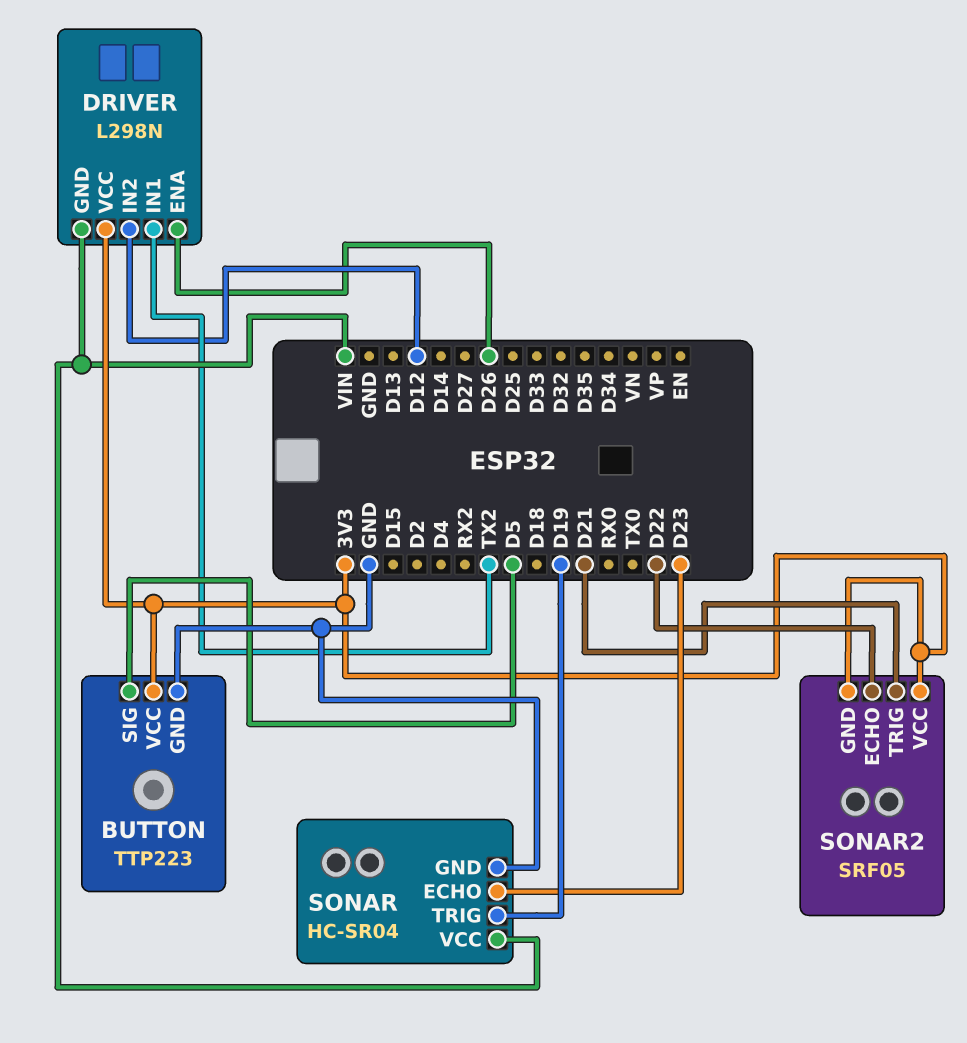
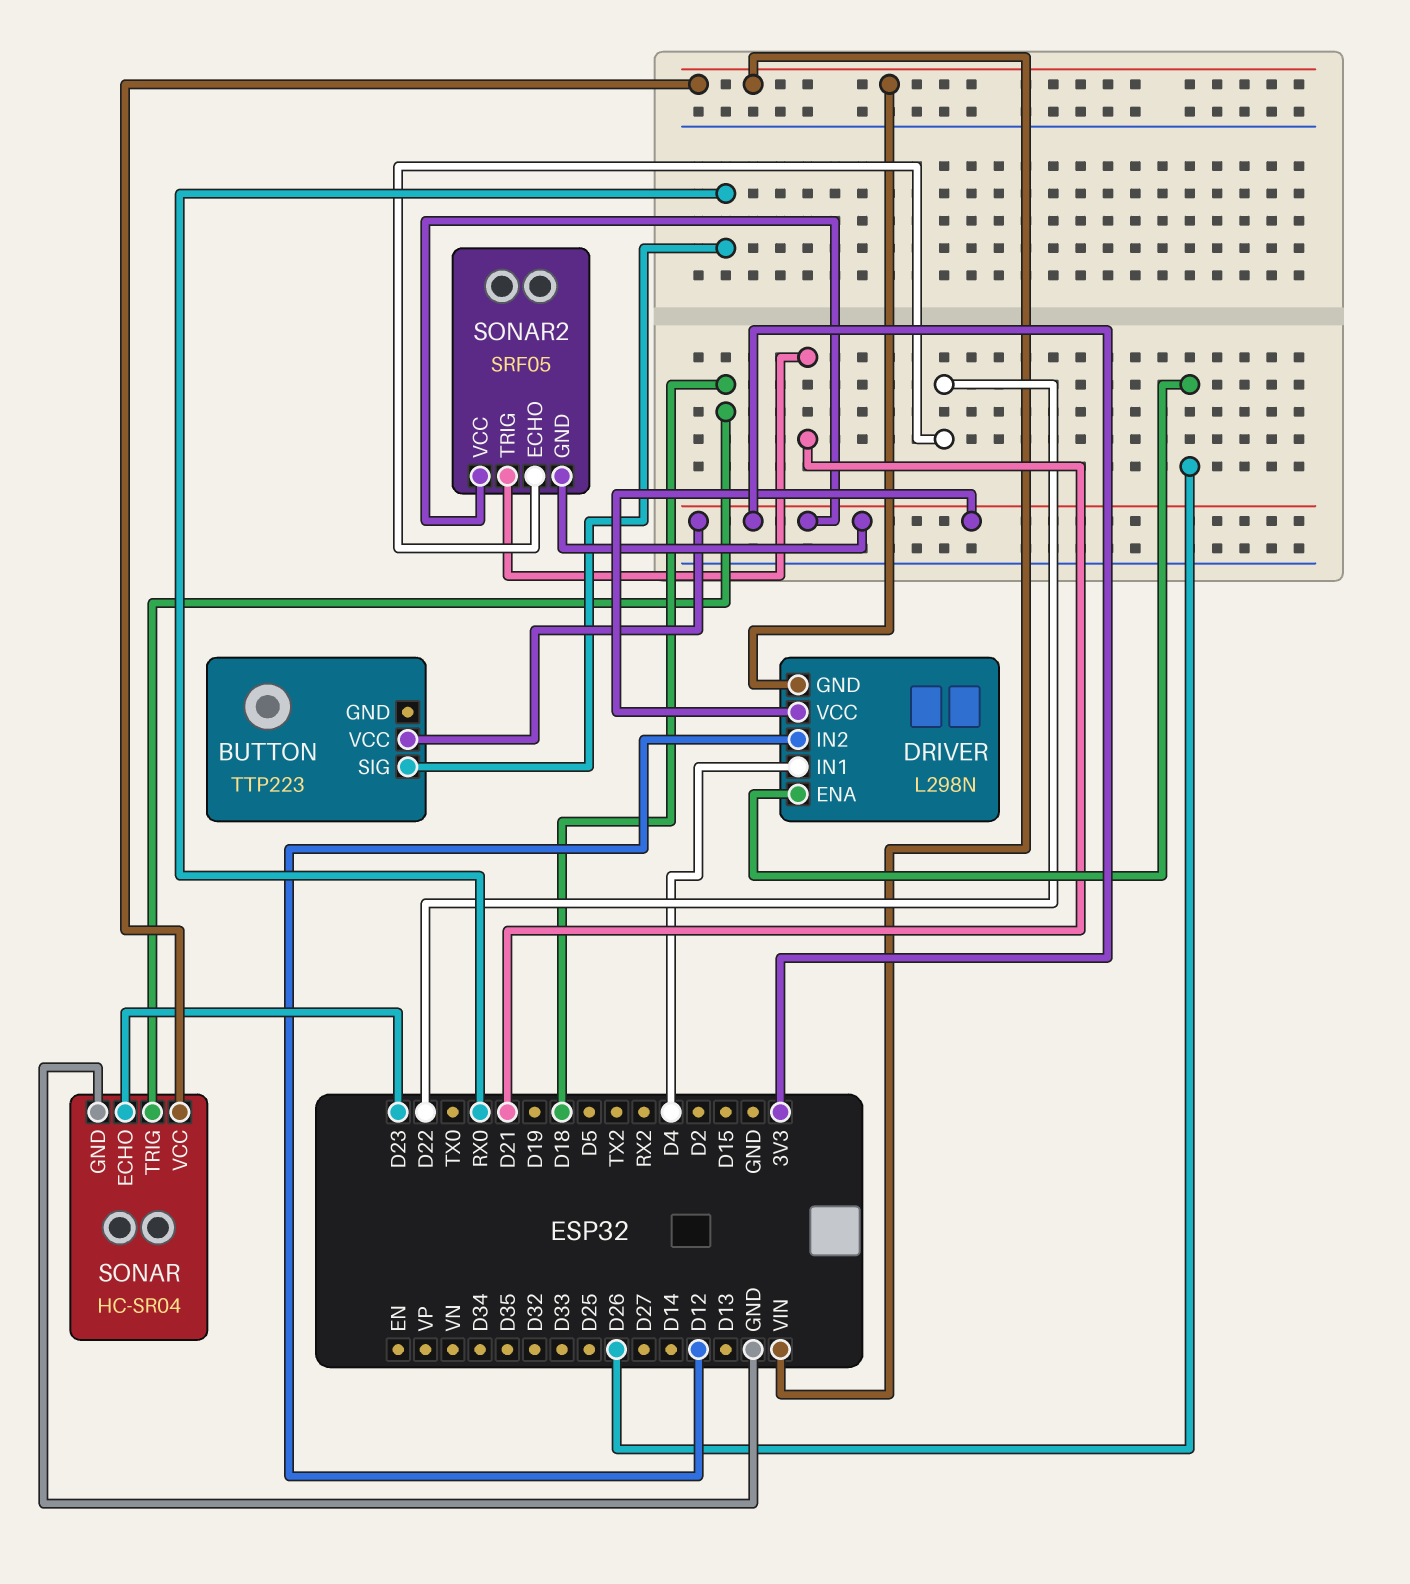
BUTTON pin GND: GND -> none
BUTTON pin SIG: D5 -> RX0
DRIVER pin IN1: TX2 -> D4
SONAR pin TRIG: D19 -> D18

